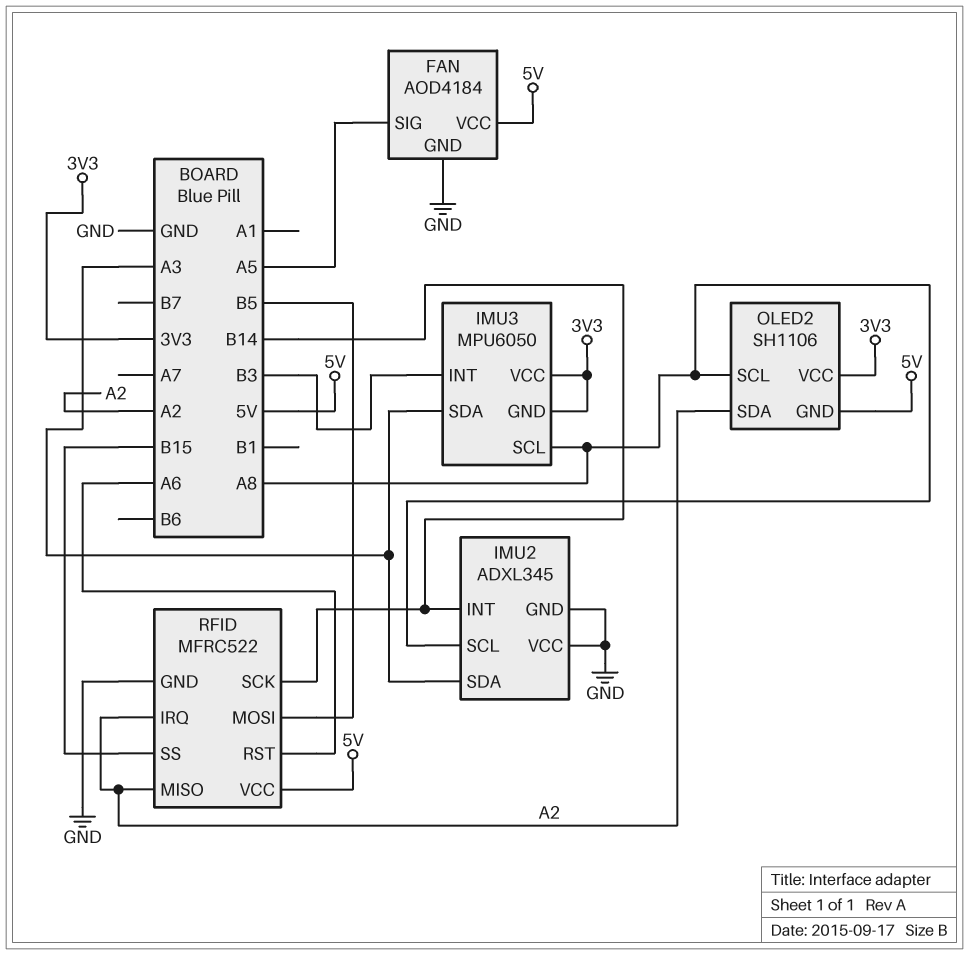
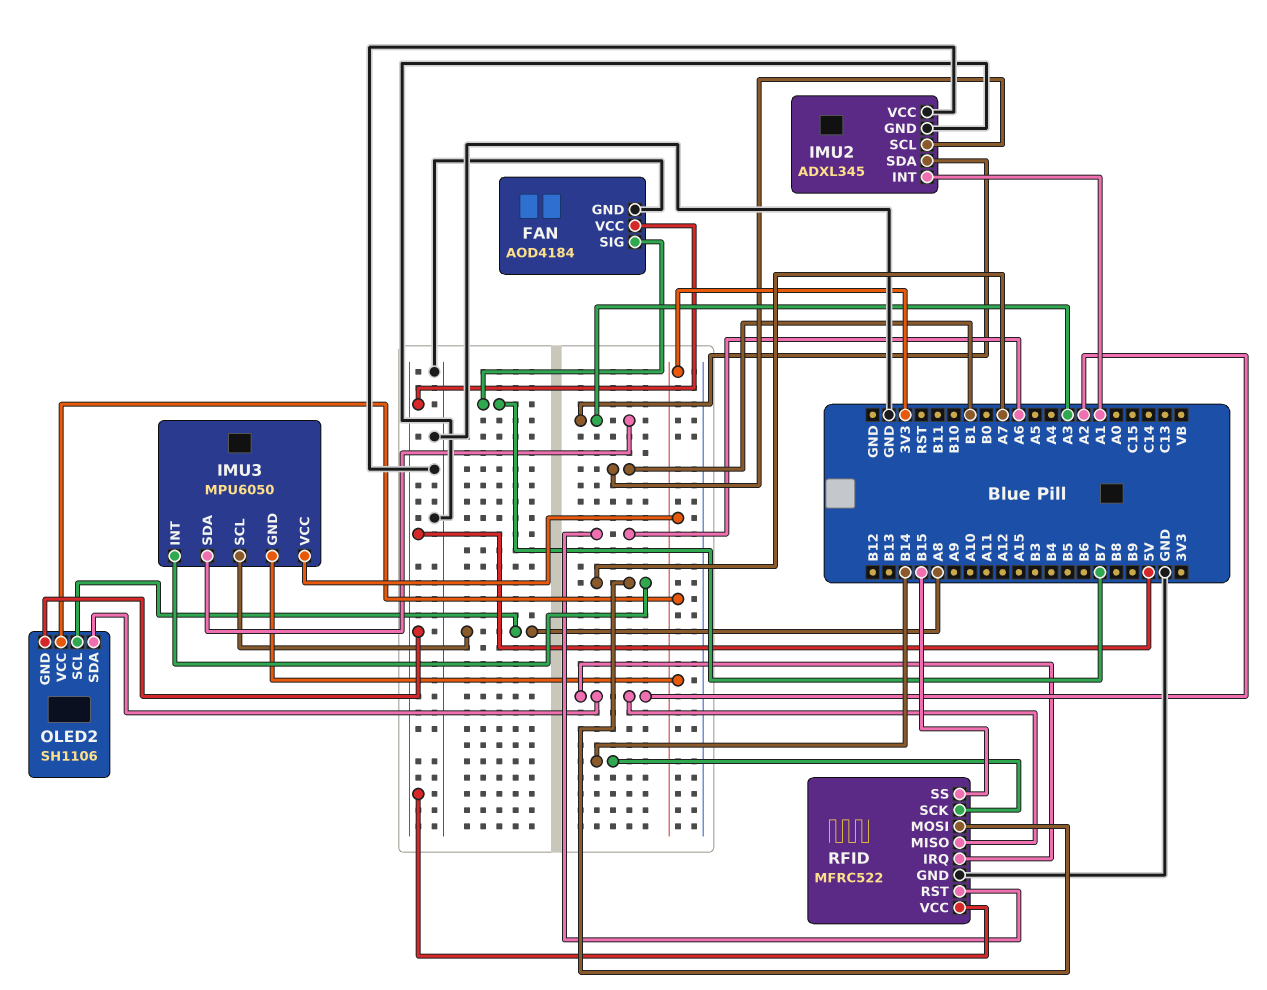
FAN pin SIG: A5 -> B7
IMU2 pin INT: B14 -> A1
IMU2 pin SCL: A8 -> B1
IMU3 pin INT: B3 -> A7
RFID pin MOSI: B5 -> A7

